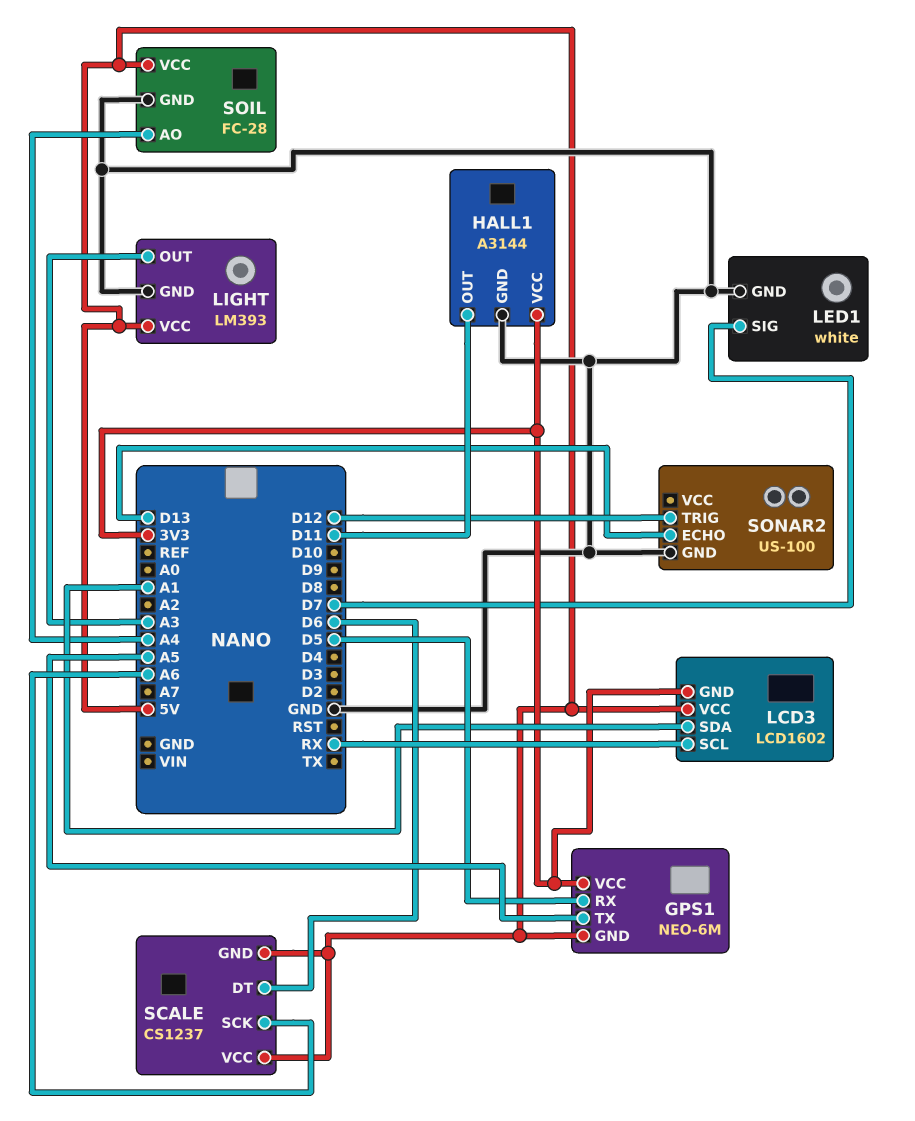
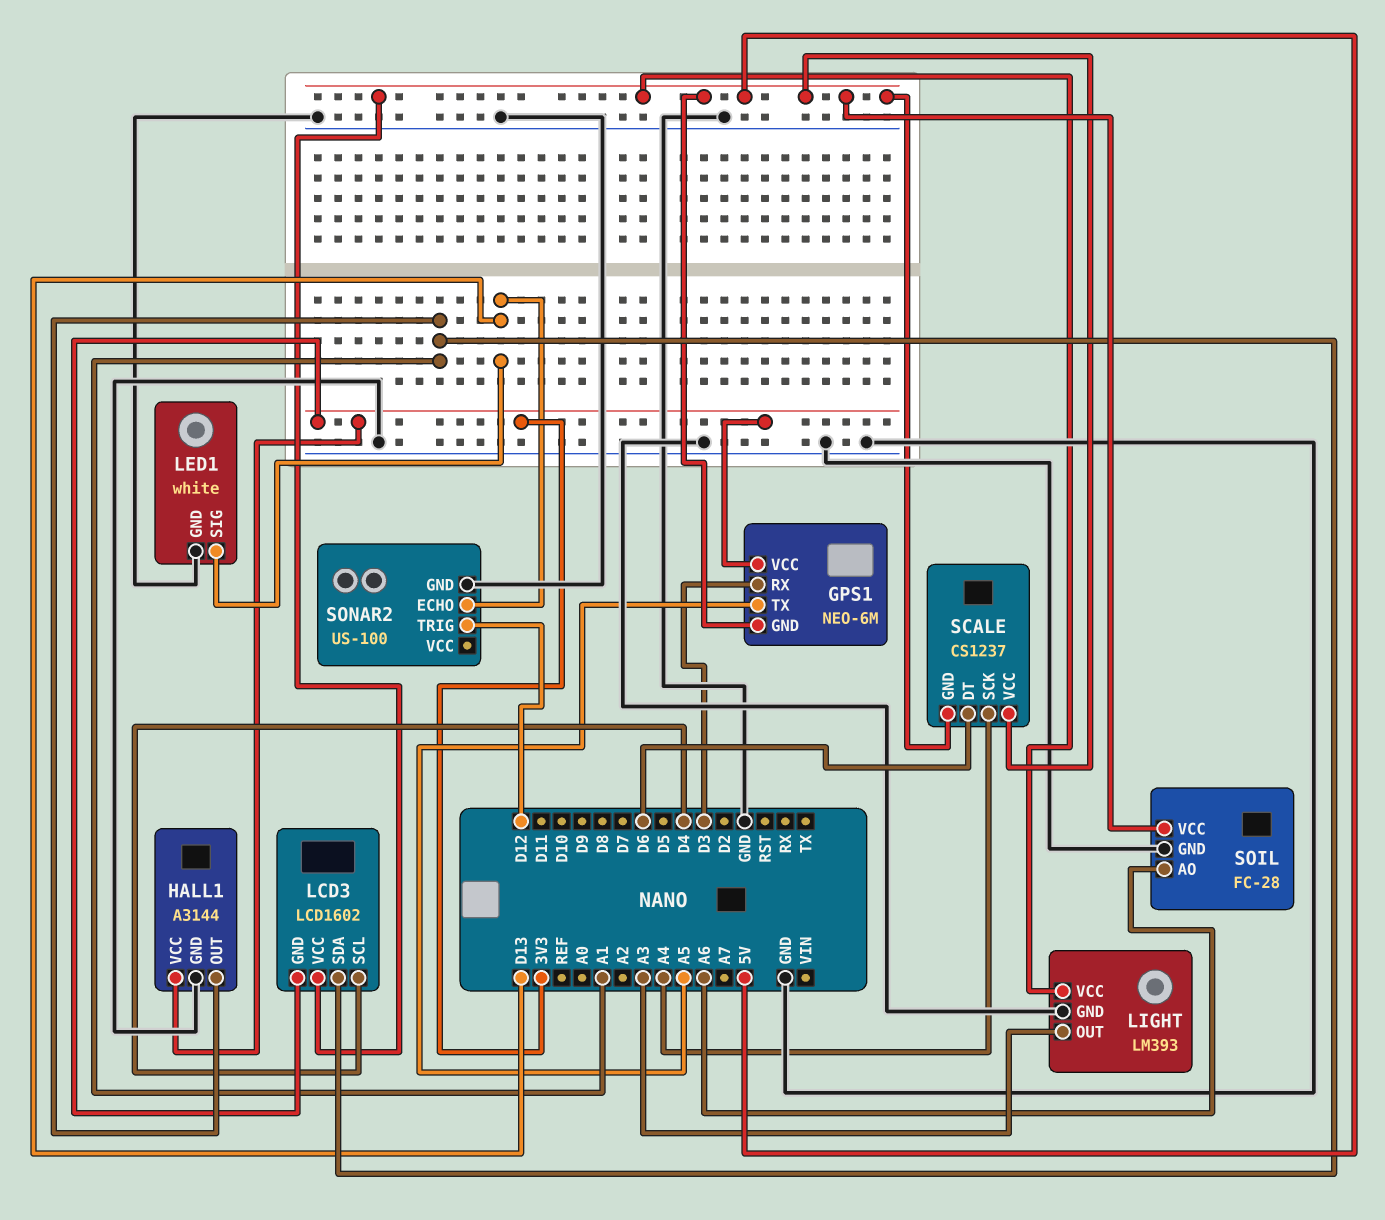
GPS1 pin RX: D5 -> D3
HALL1 pin OUT: D11 -> A1
LCD3 pin SCL: RX -> D4
LED1 pin SIG: D7 -> D13
SCALE pin SCK: A6 -> A4
SOIL pin AO: A4 -> A6

